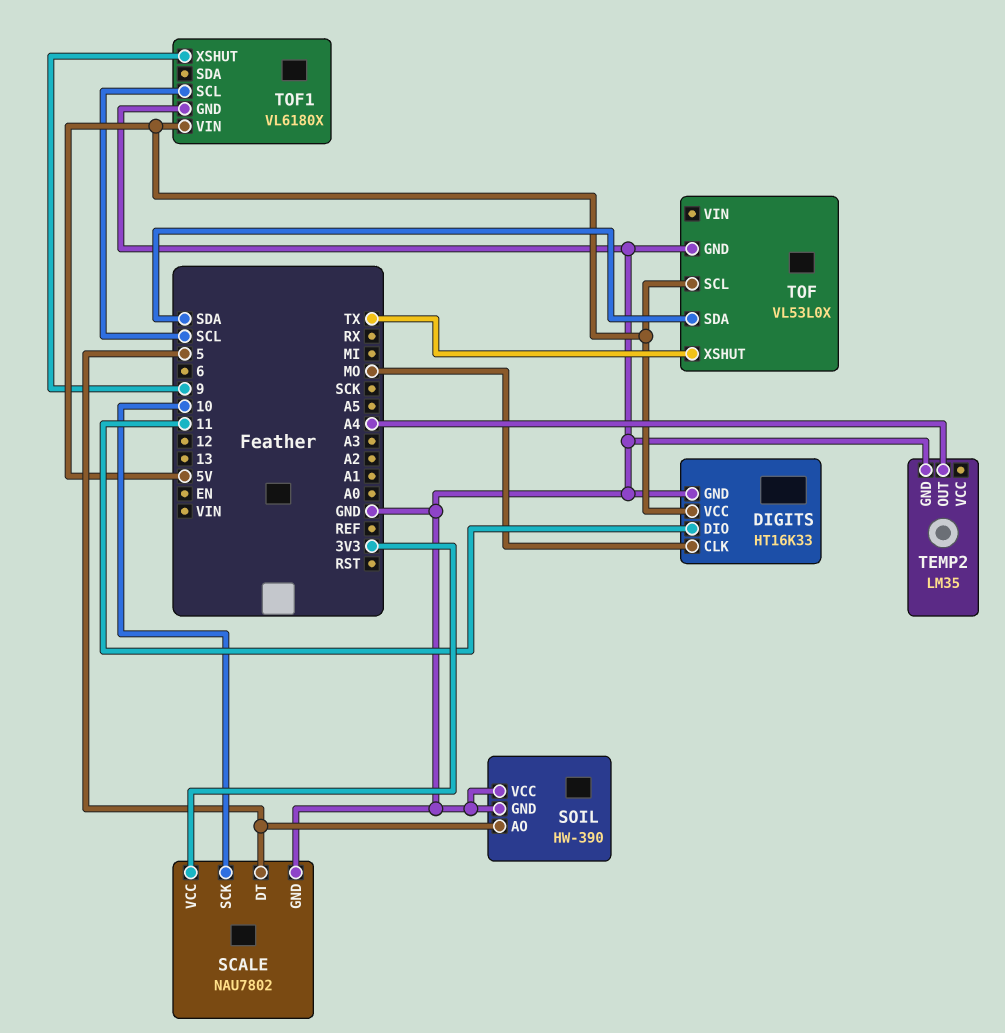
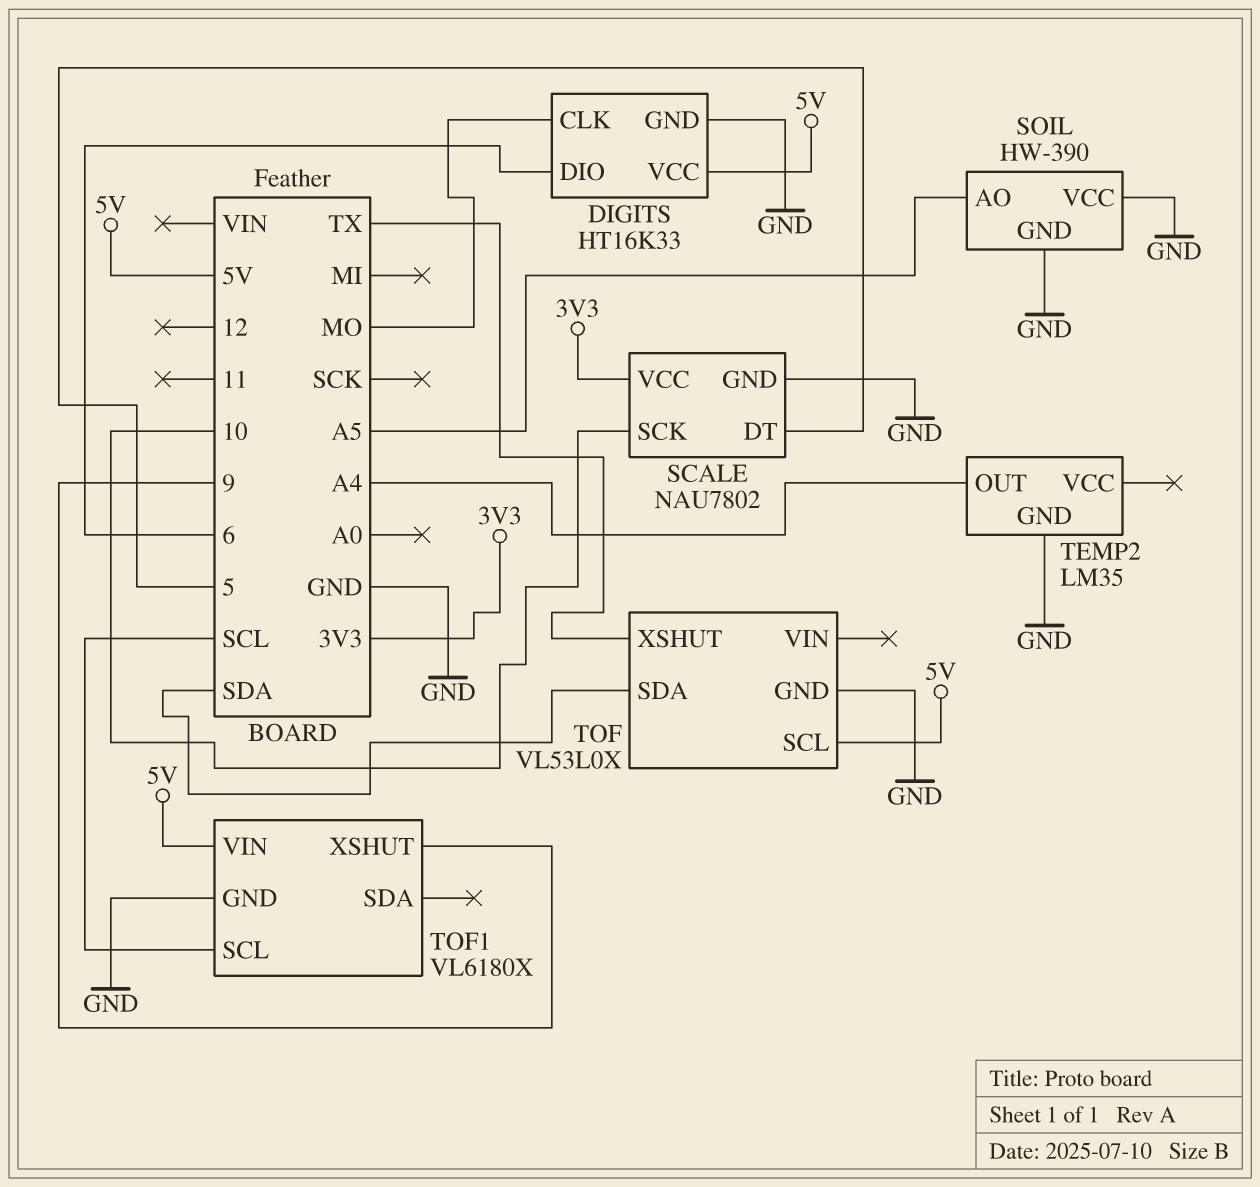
DIGITS pin DIO: 11 -> 6
SOIL pin AO: 5 -> A5

